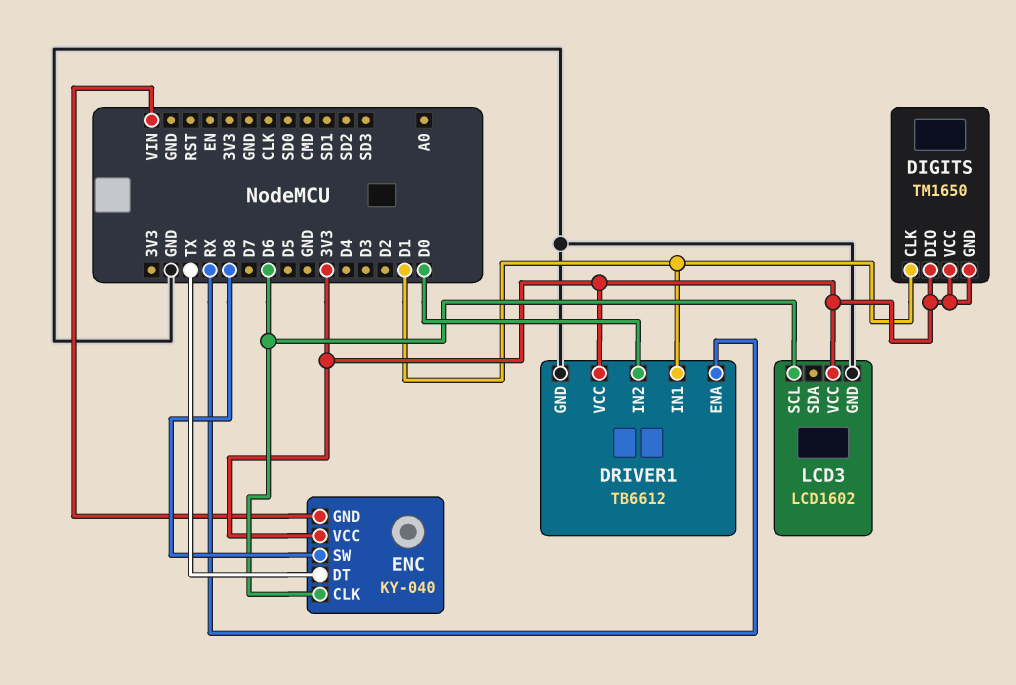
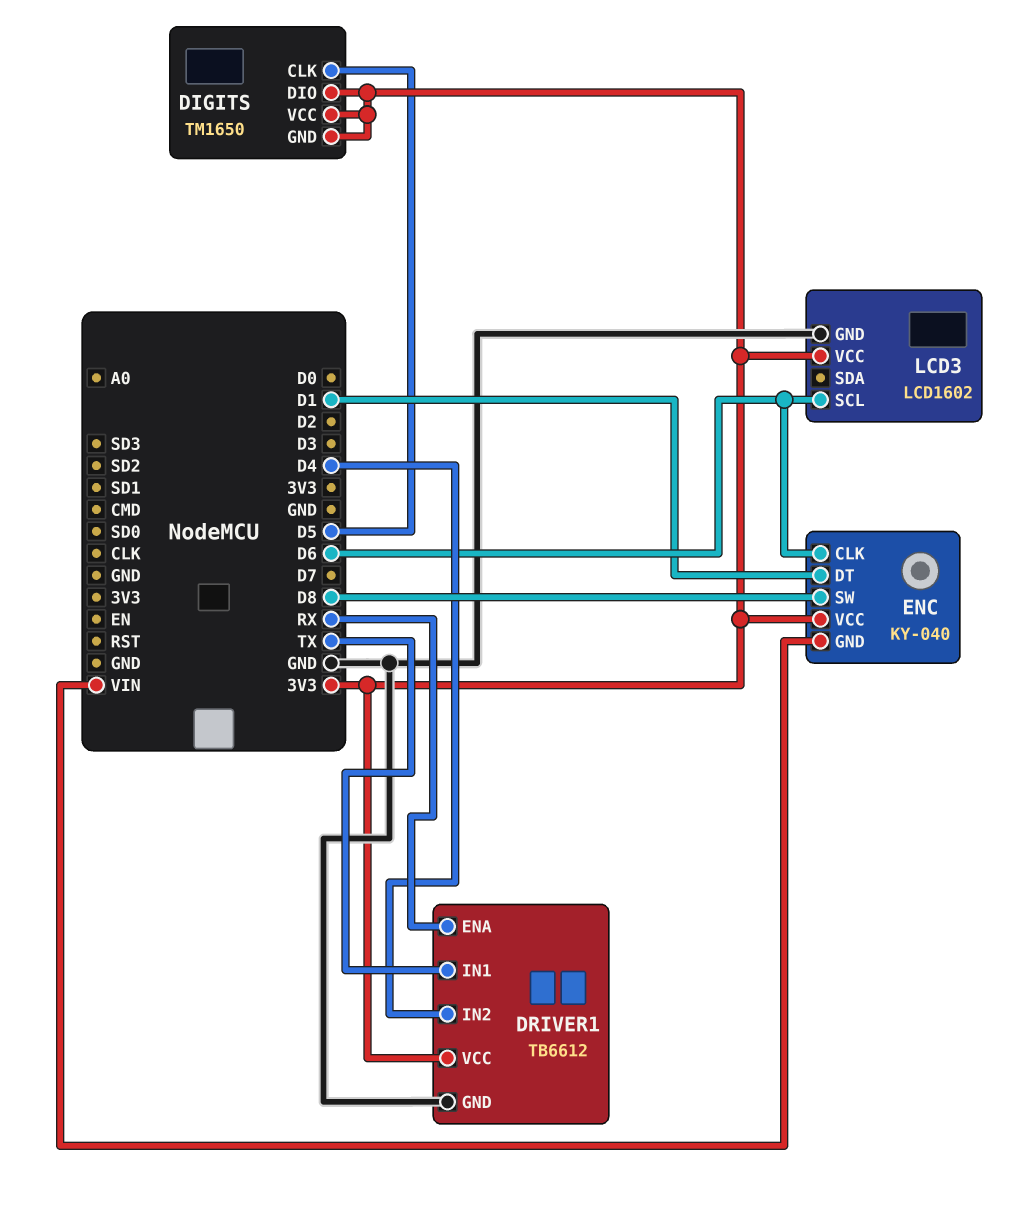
DIGITS pin CLK: D1 -> D5
DRIVER1 pin IN1: D1 -> TX
DRIVER1 pin IN2: D0 -> D4
ENC pin DT: TX -> D1

